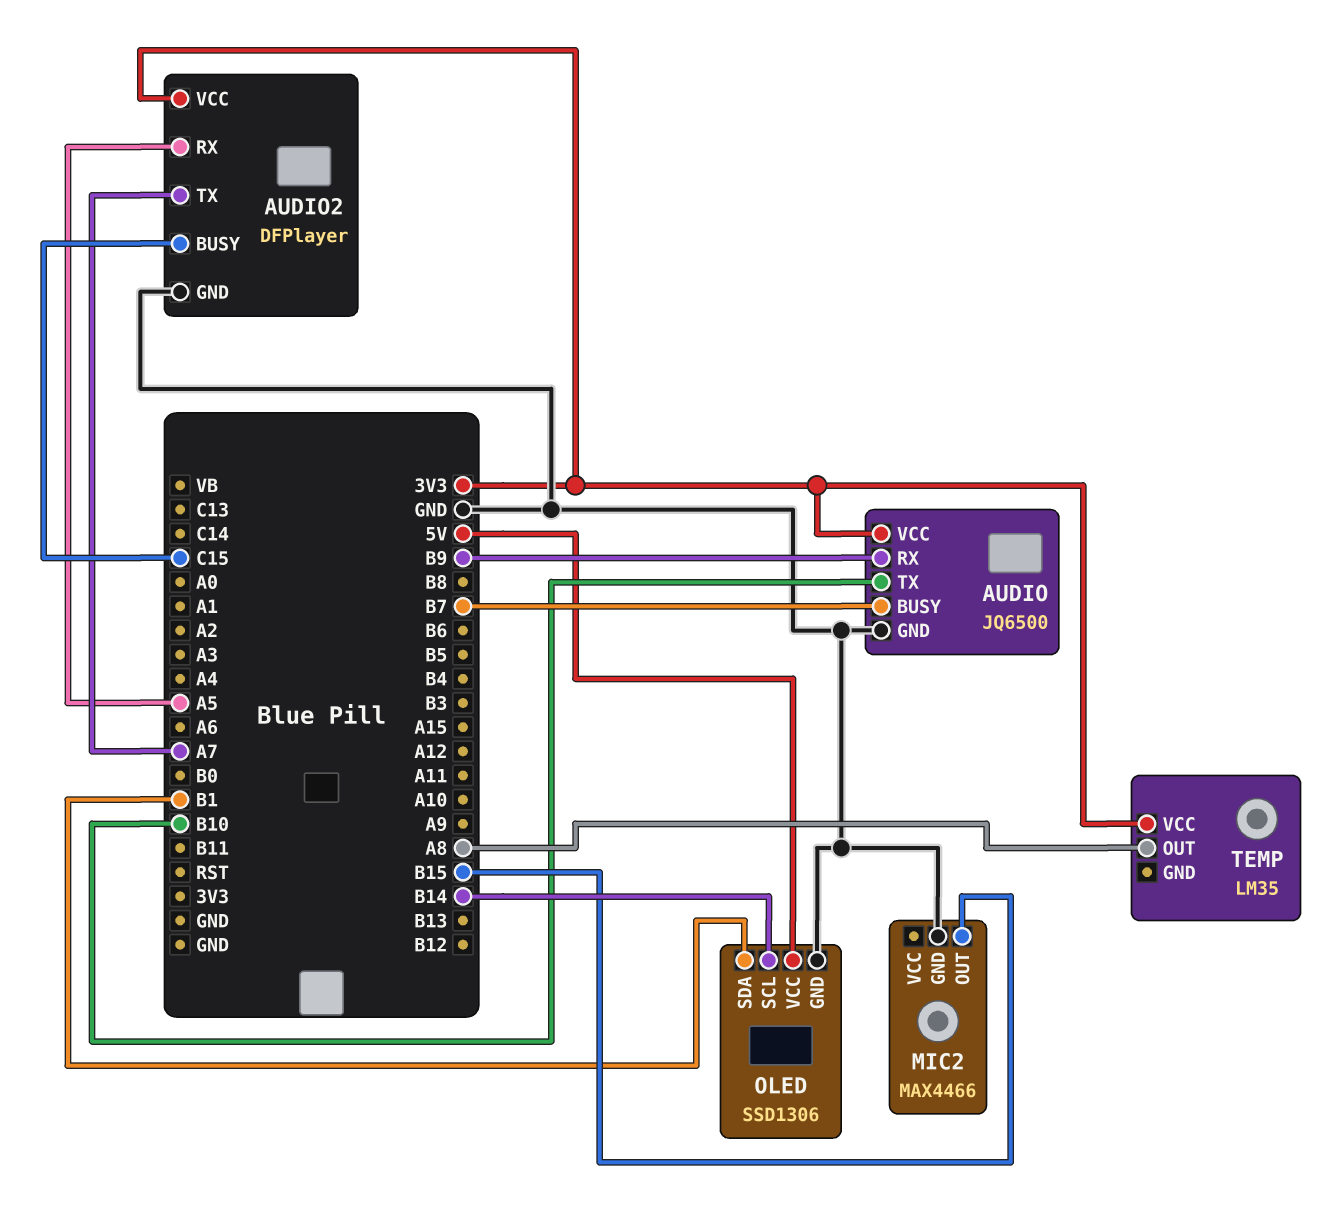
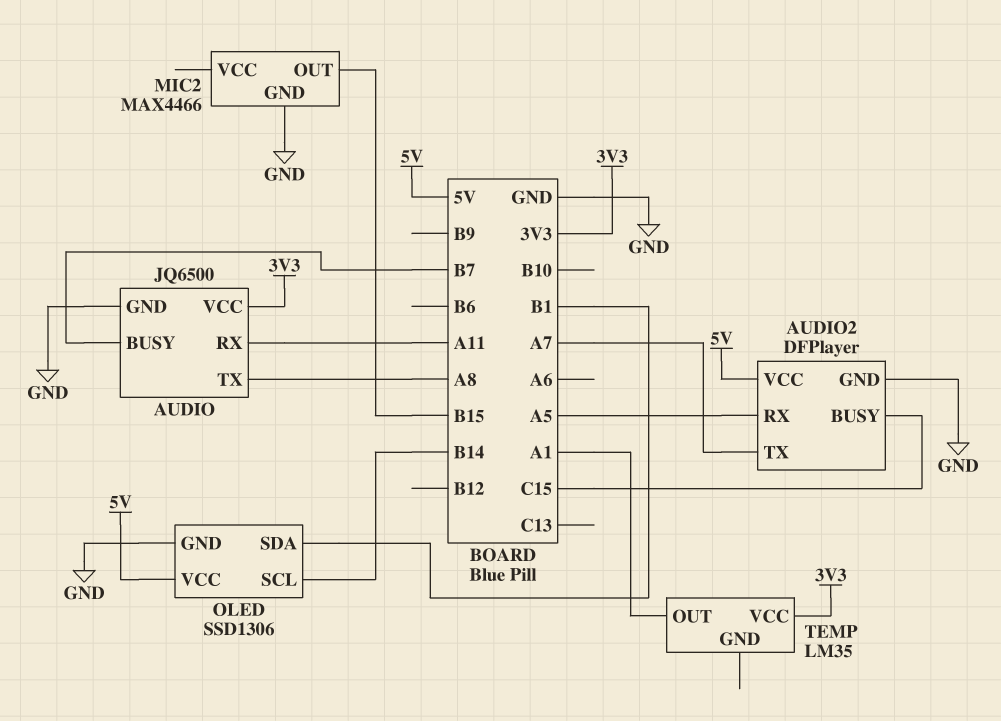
AUDIO pin RX: B9 -> A11
AUDIO pin TX: B10 -> A8
AUDIO2 pin VCC: 3V3 -> 5V
TEMP pin OUT: A8 -> A1

